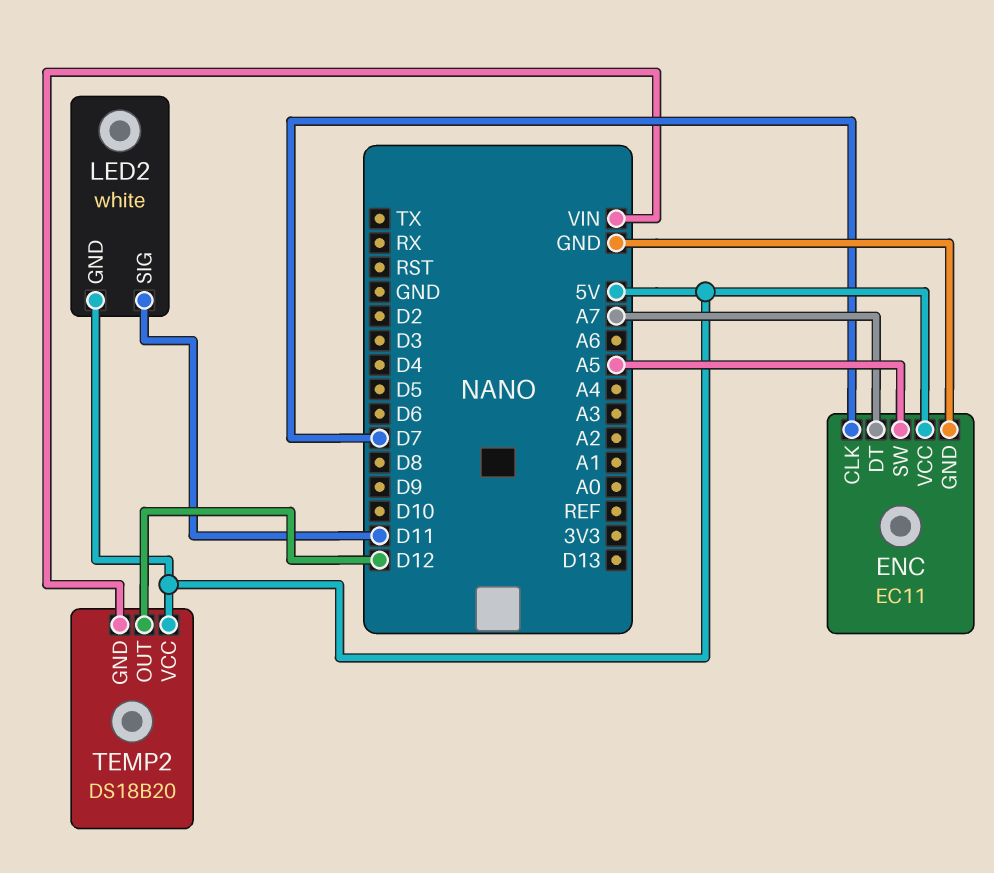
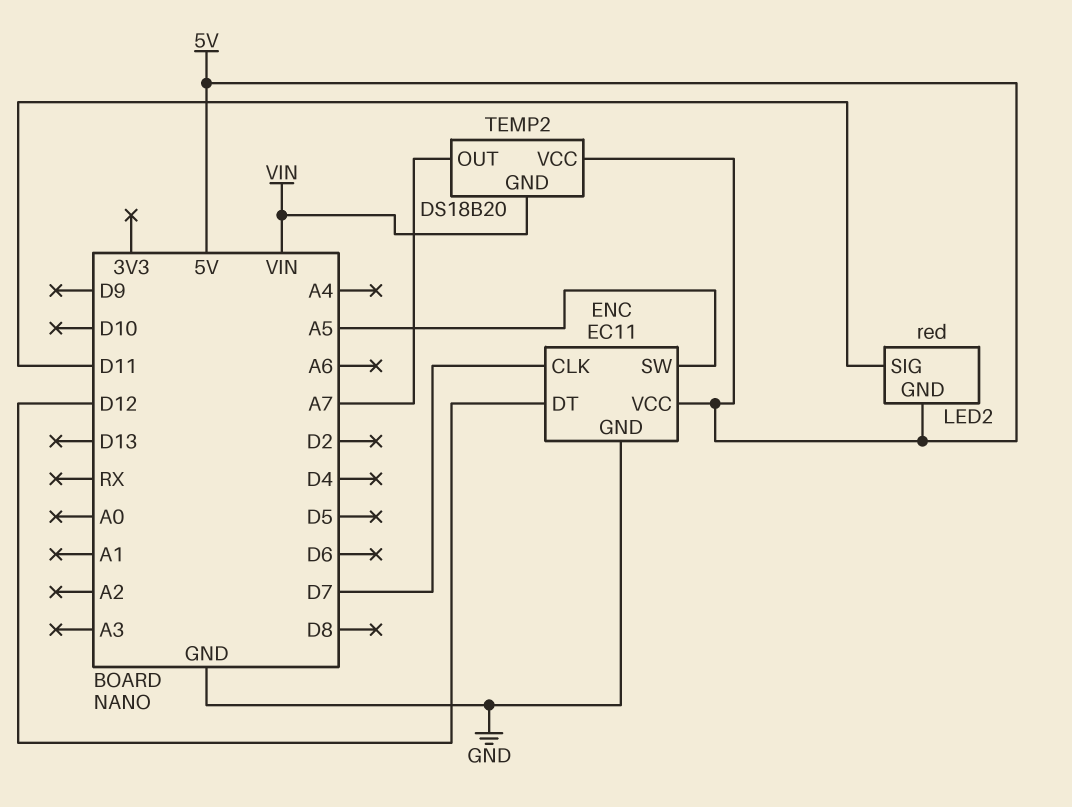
ENC pin DT: A7 -> D12
LED2: white -> red
TEMP2 pin OUT: D12 -> A7

